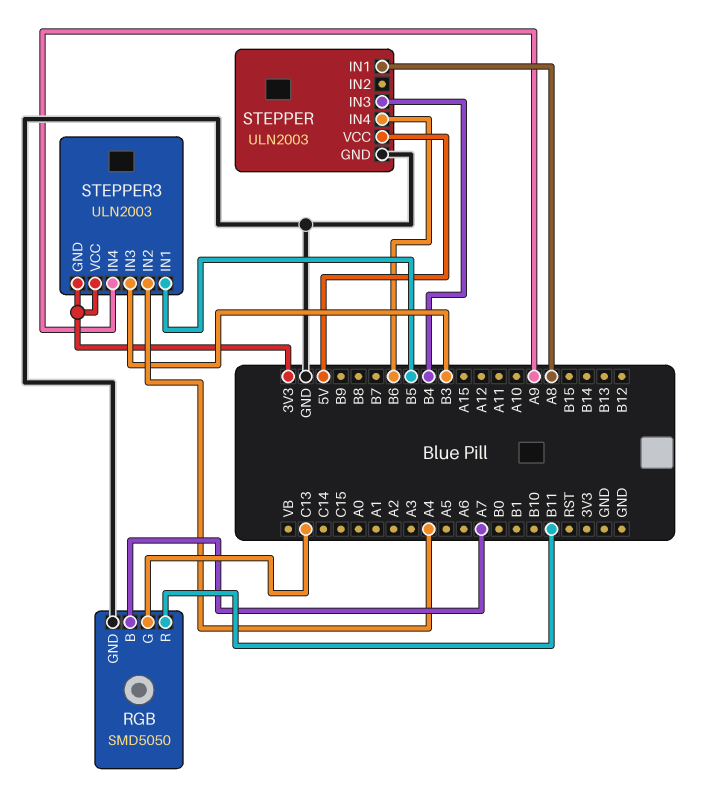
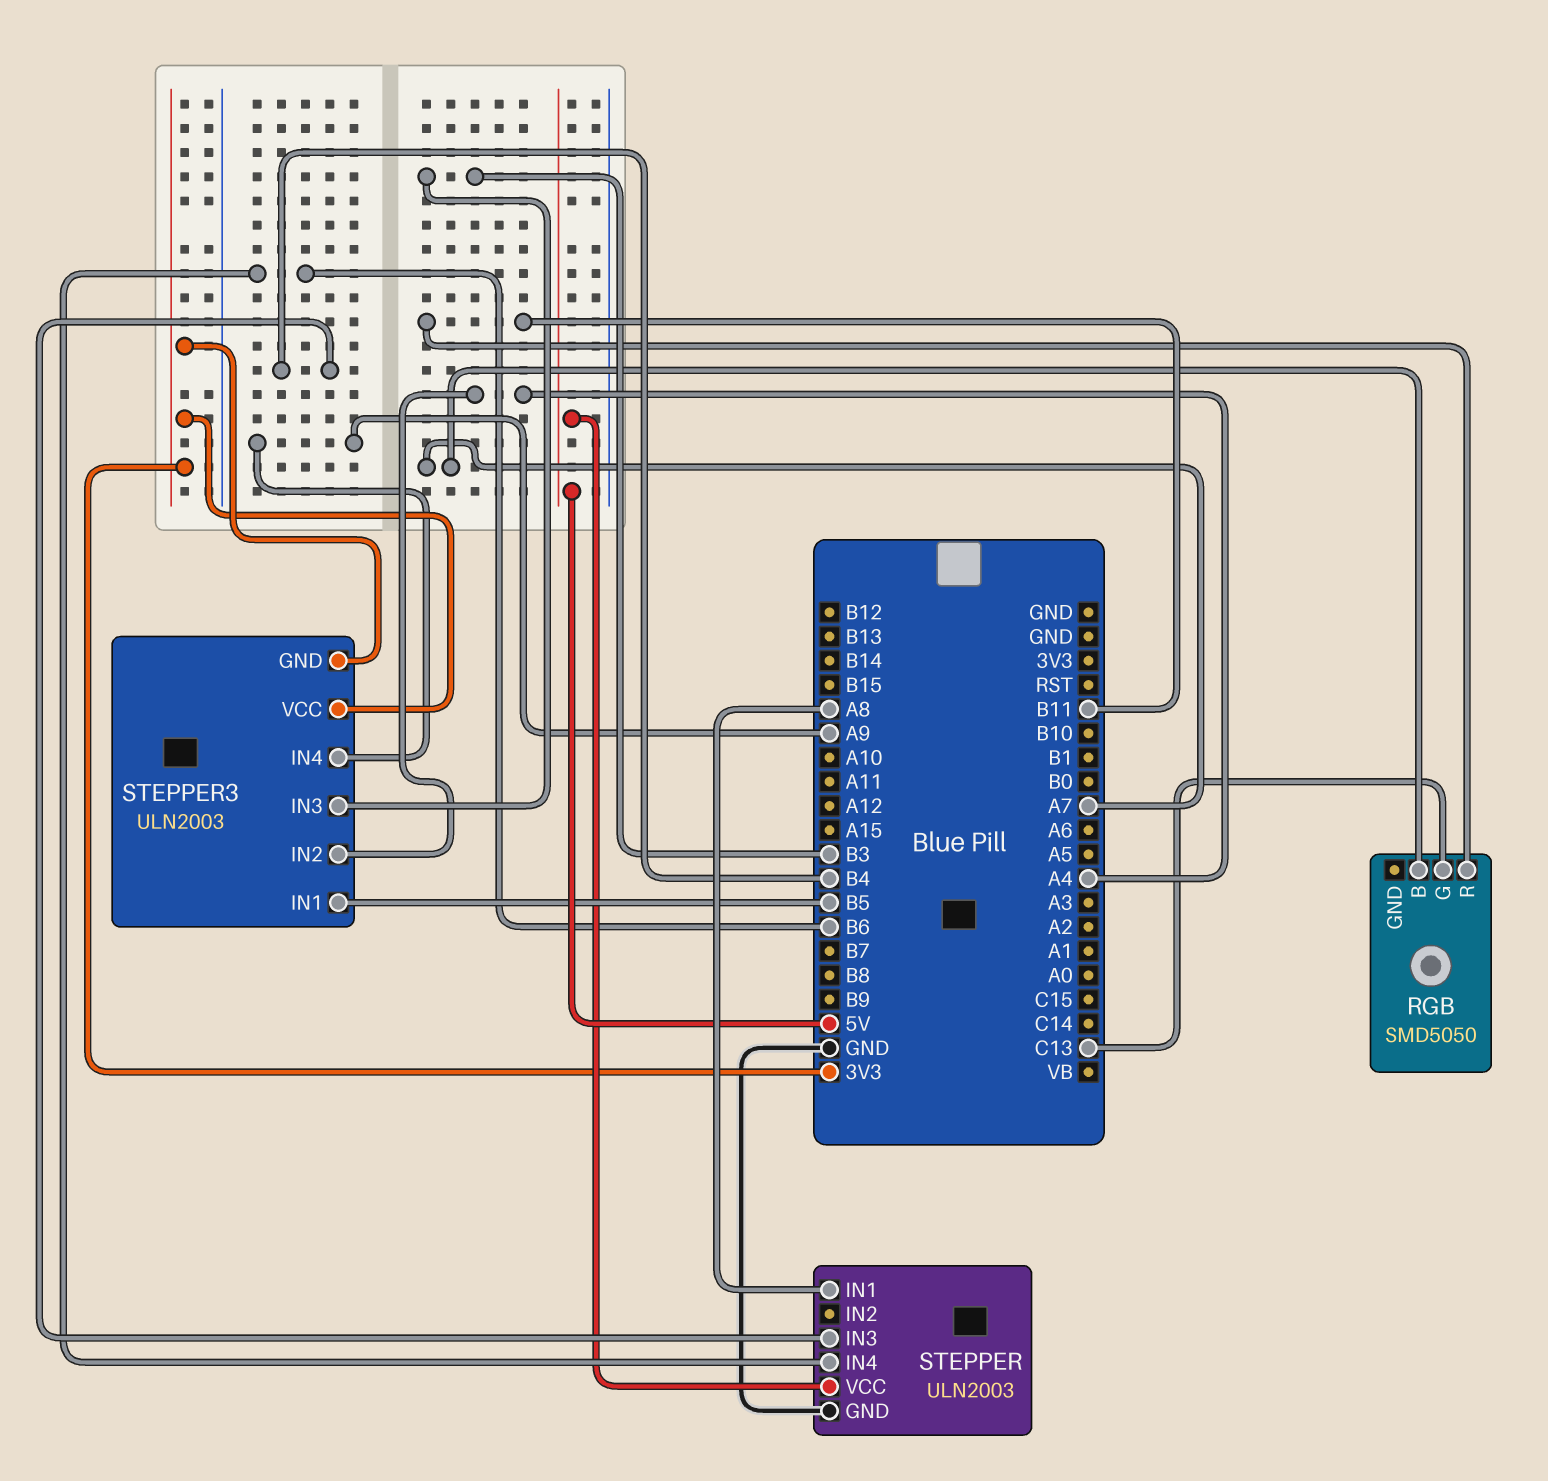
RGB pin GND: GND -> none

